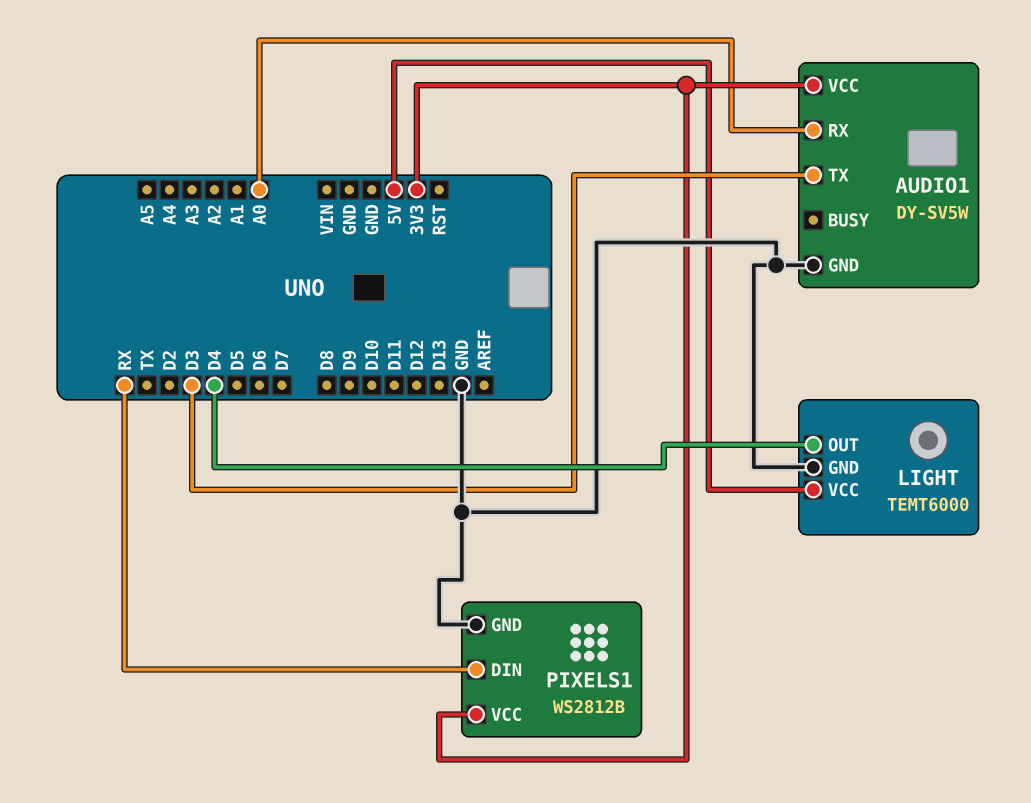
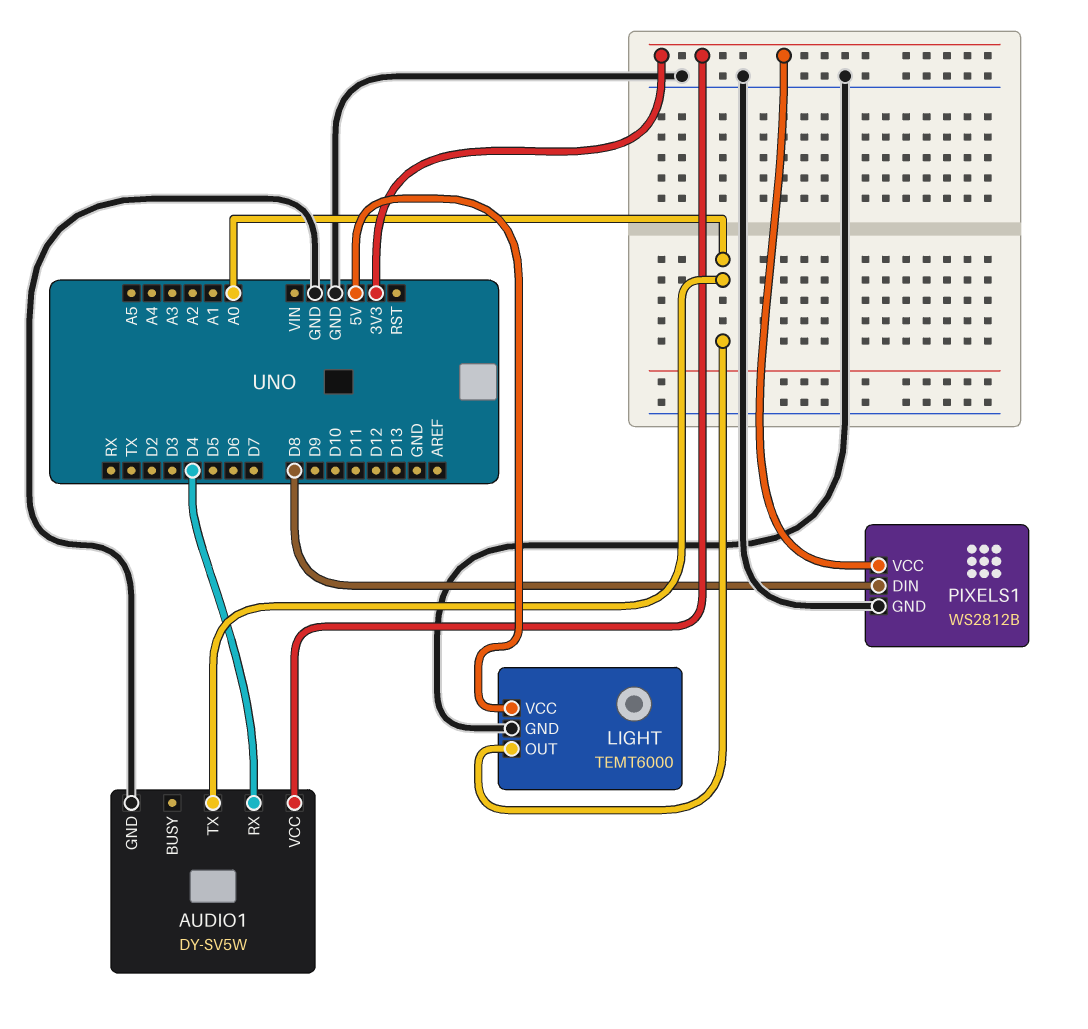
AUDIO1 pin RX: A0 -> D4
AUDIO1 pin TX: D3 -> A0
LIGHT pin OUT: D4 -> A0
PIXELS1 pin DIN: RX -> D8

